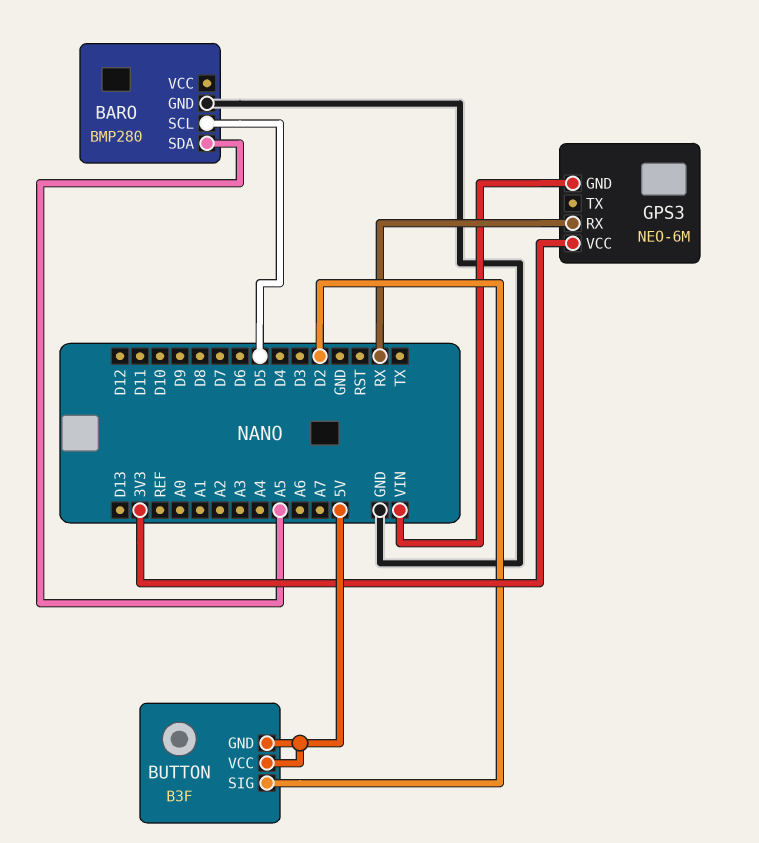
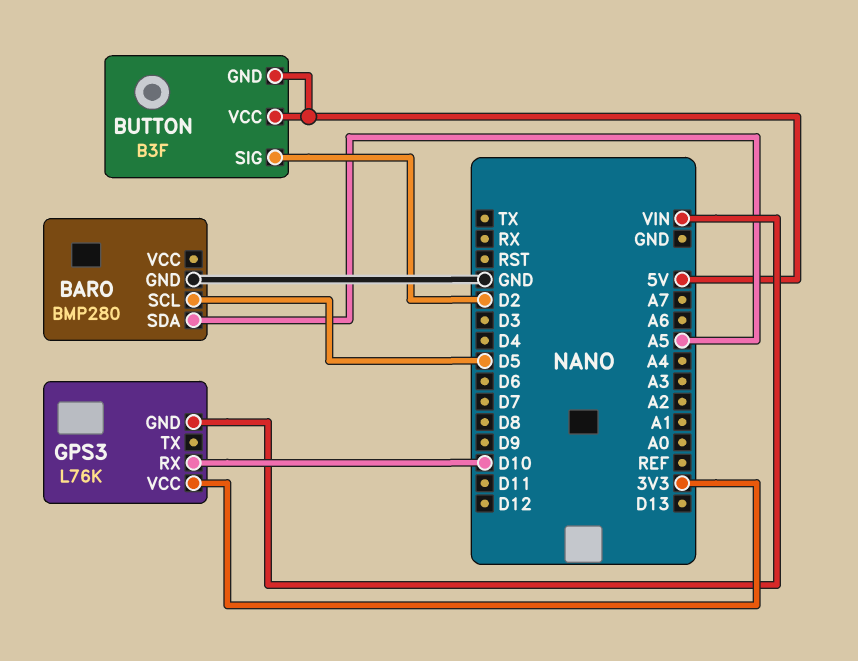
GPS3: NEO-6M -> L76K
GPS3 pin RX: RX -> D10

